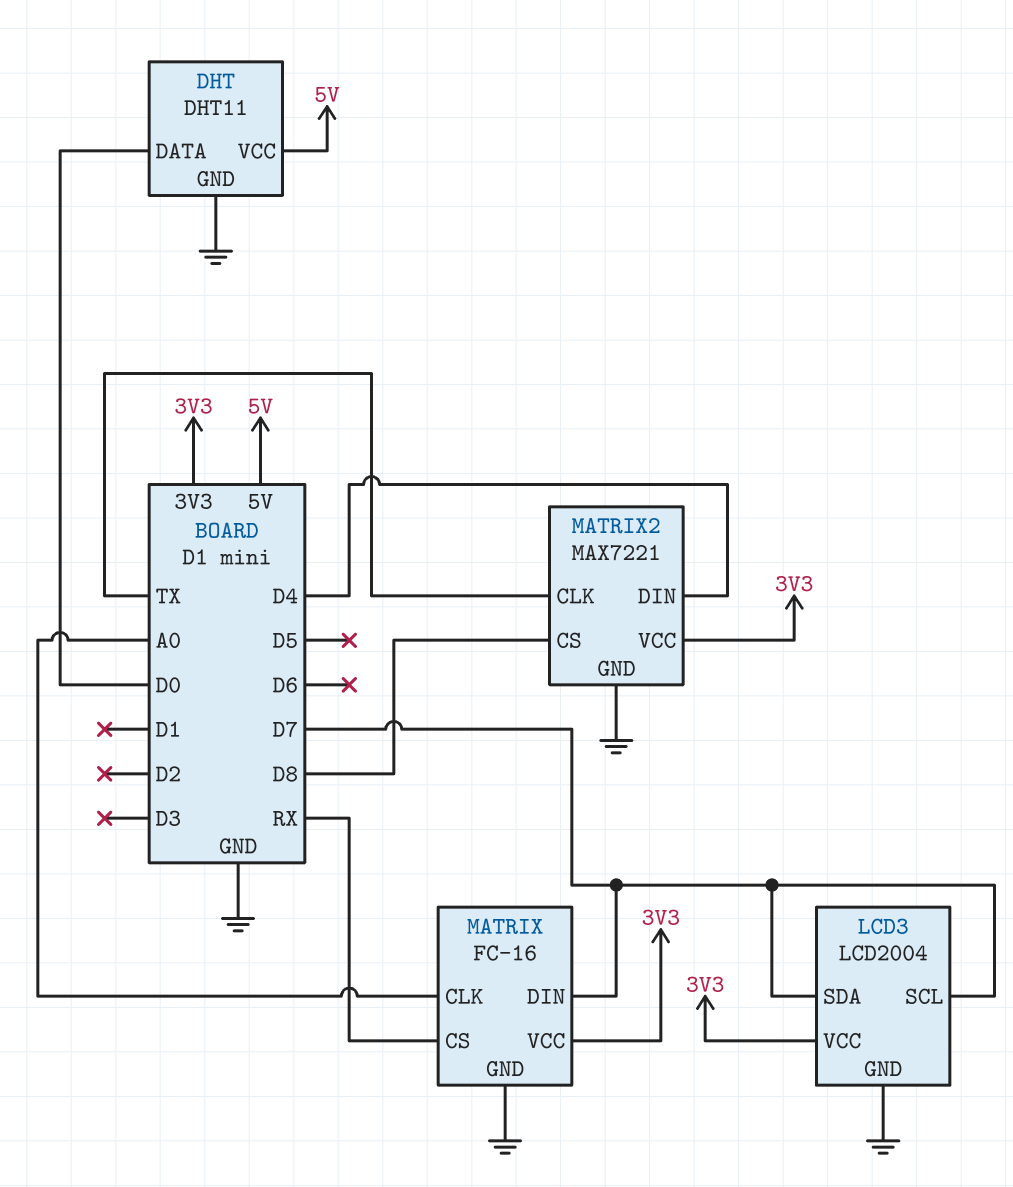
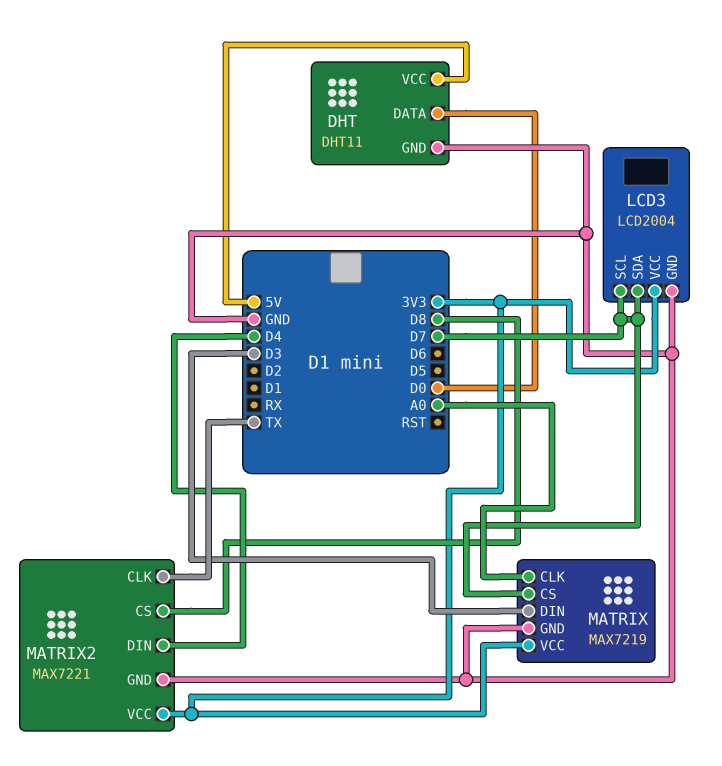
MATRIX: FC-16 -> MAX7219
MATRIX pin CS: RX -> D7
MATRIX pin DIN: D7 -> D3

